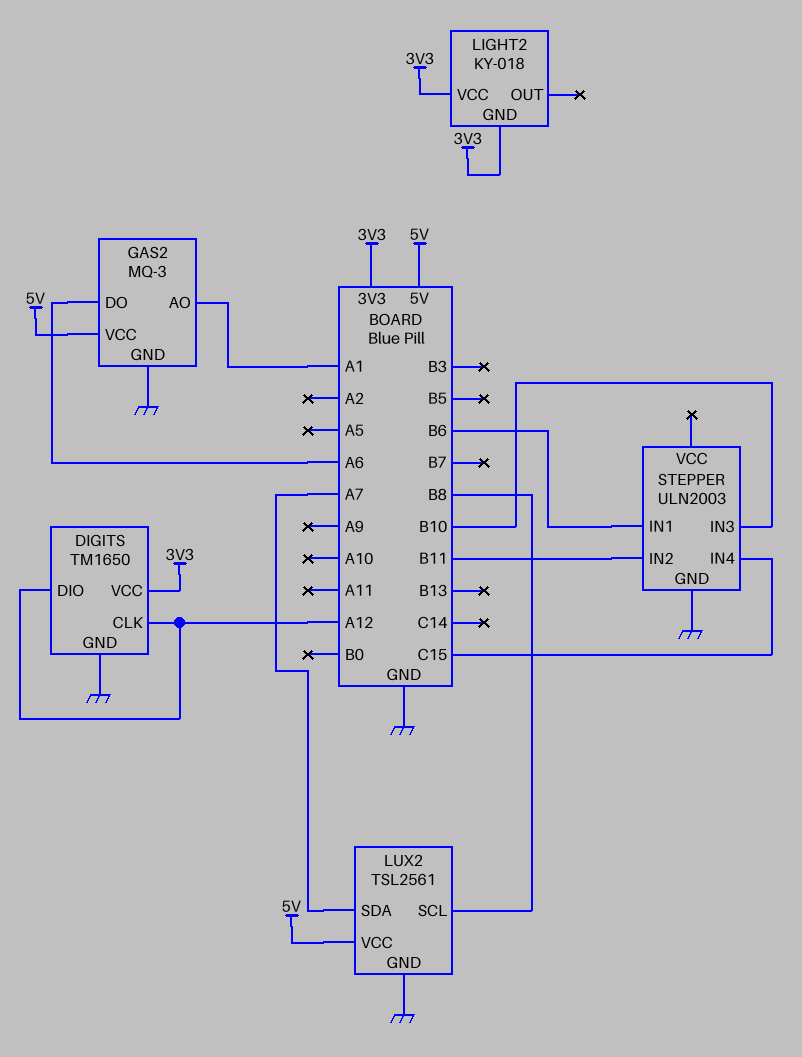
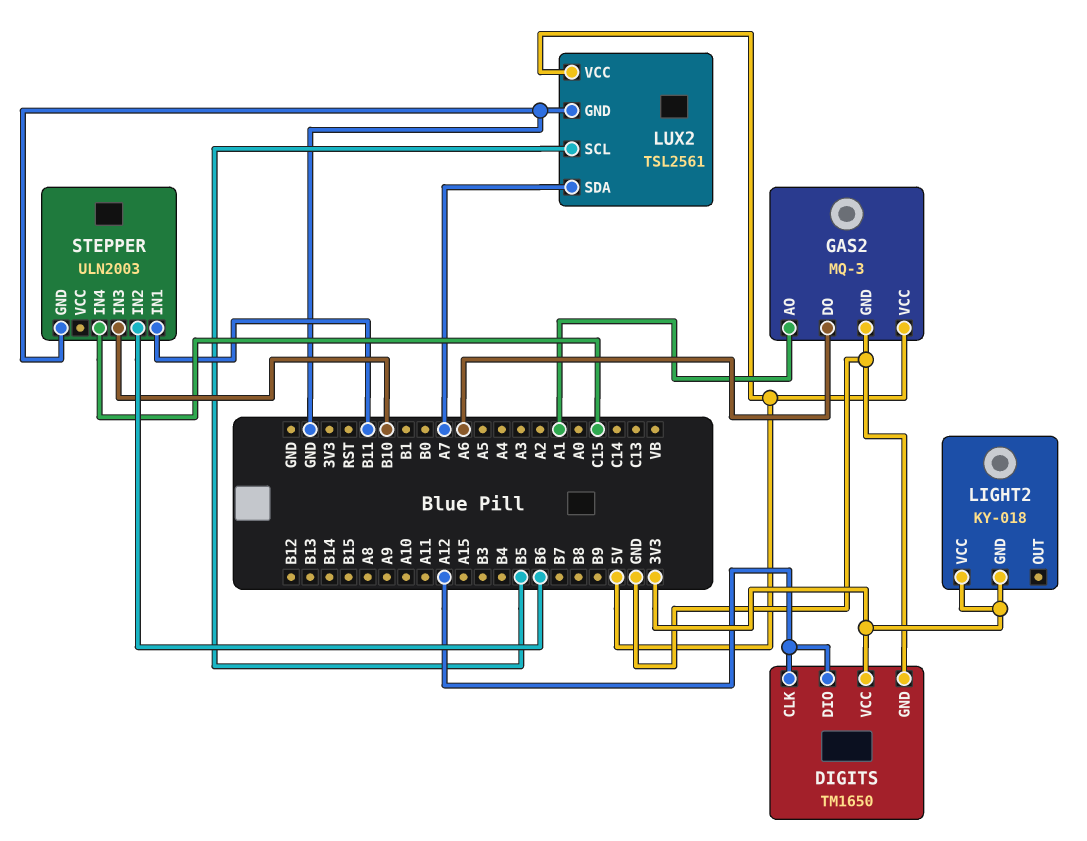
LUX2 pin SCL: B8 -> B5
STEPPER pin IN1: B6 -> B11
STEPPER pin IN2: B11 -> B6

